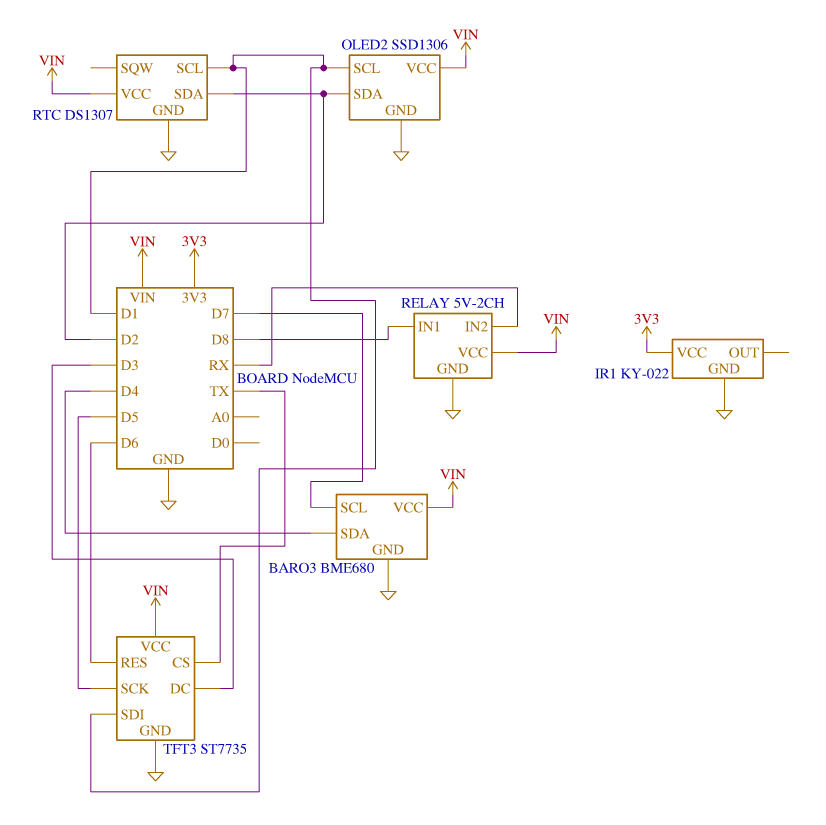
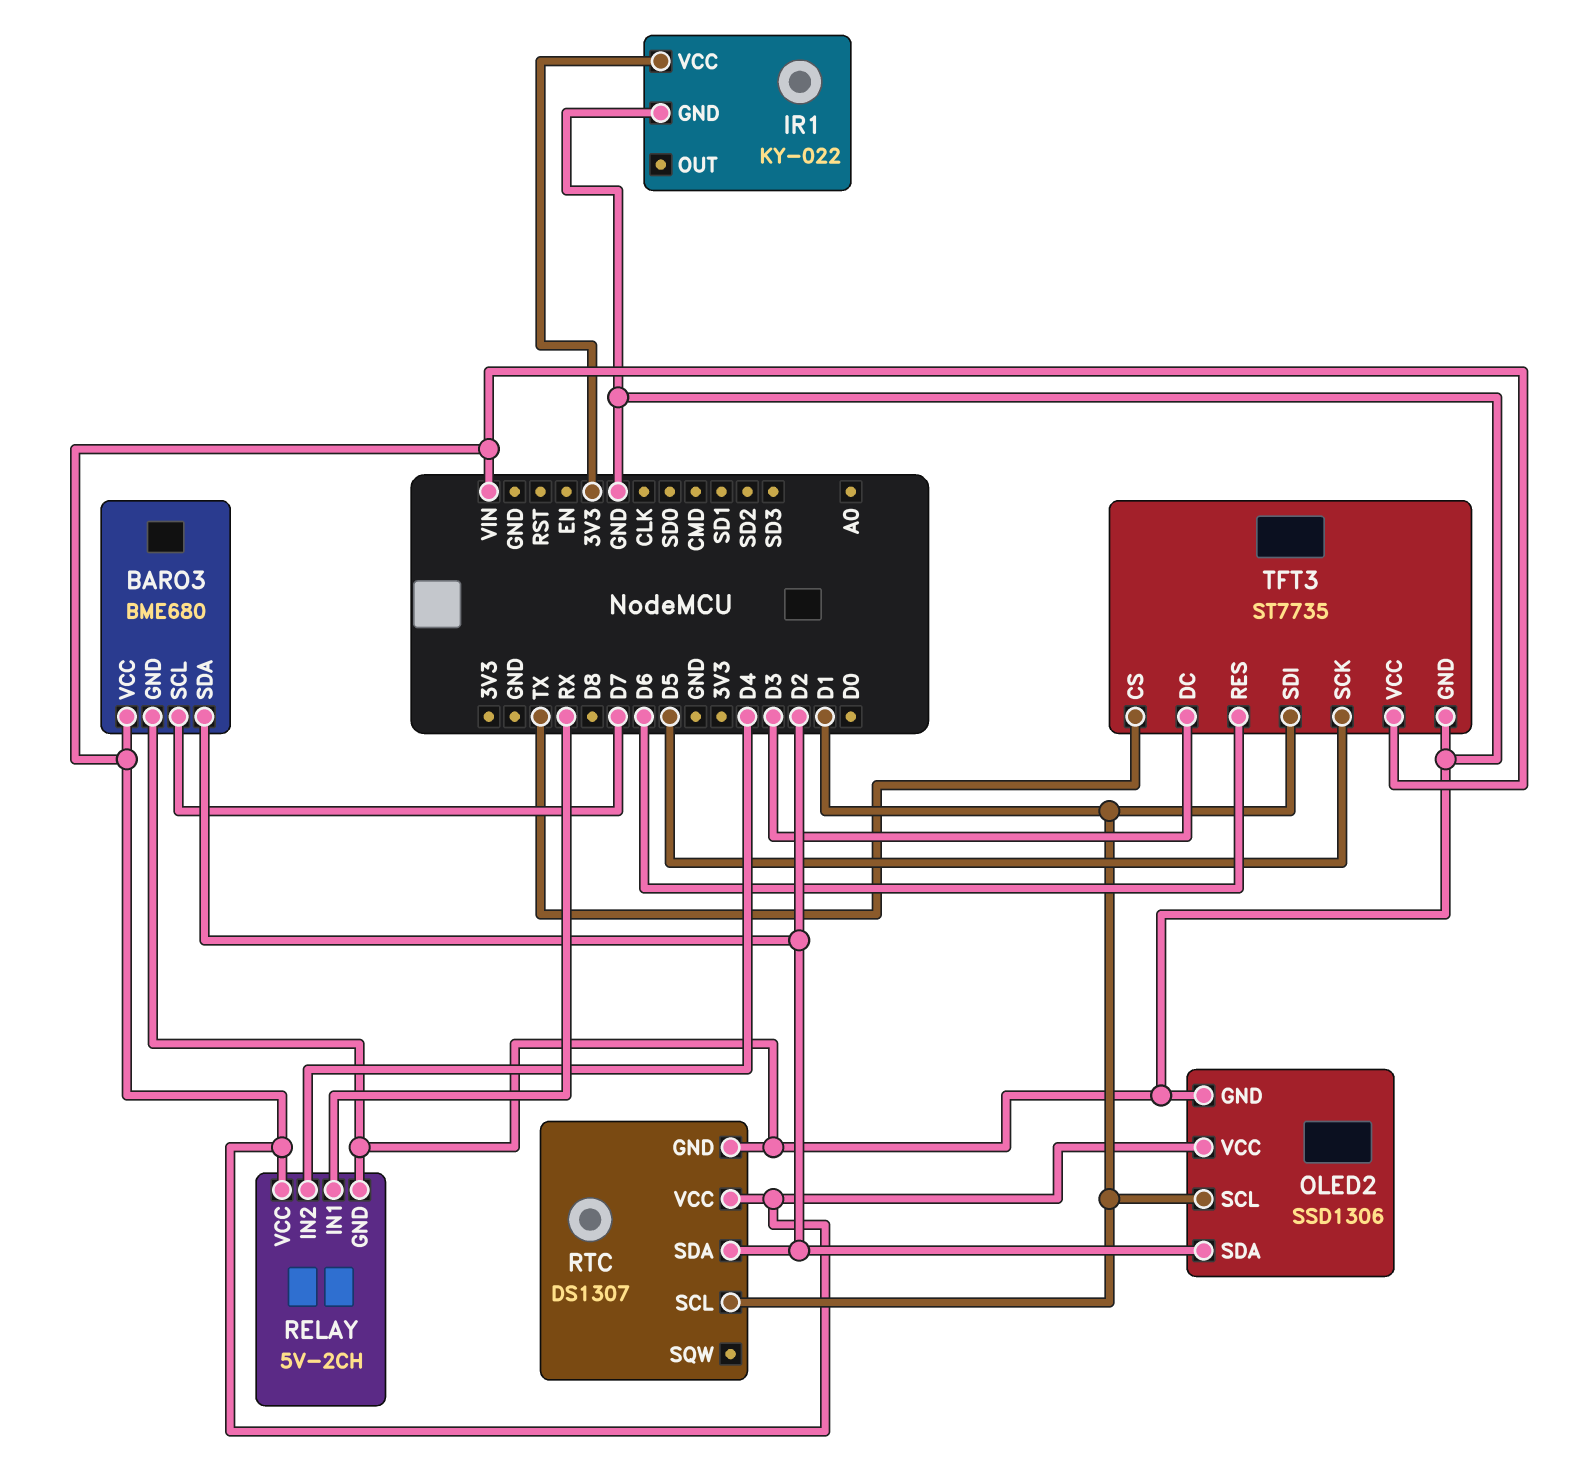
BARO3 pin SDA: D4 -> D2
RELAY pin IN1: D8 -> RX
RELAY pin IN2: RX -> D4

